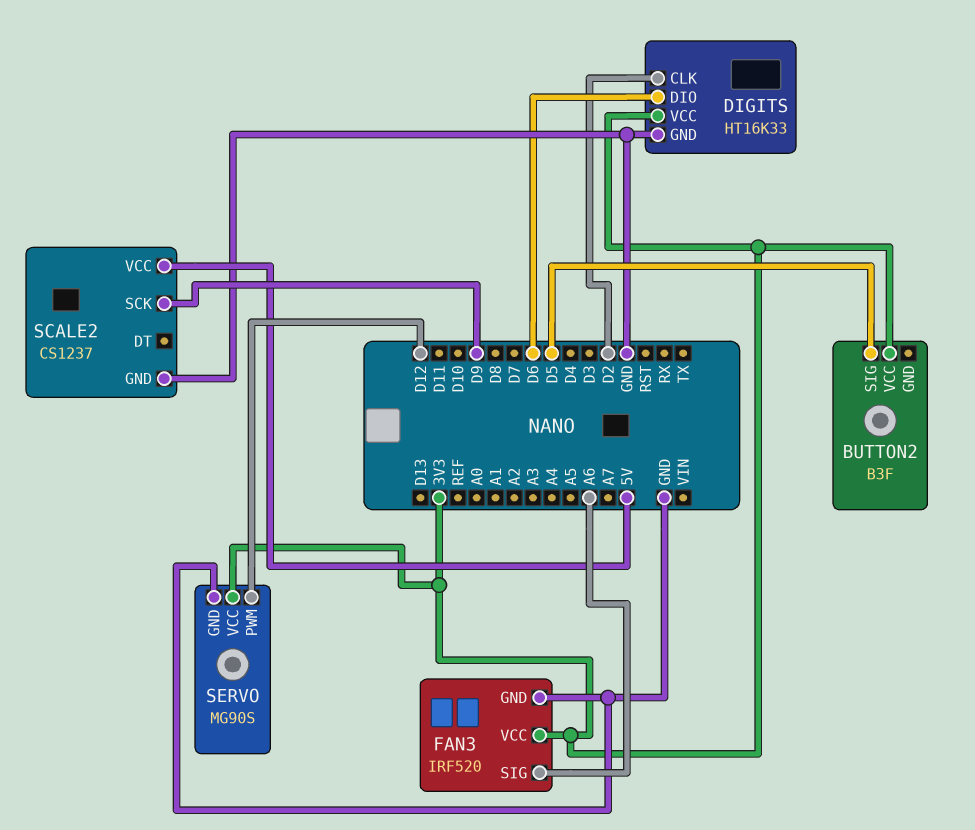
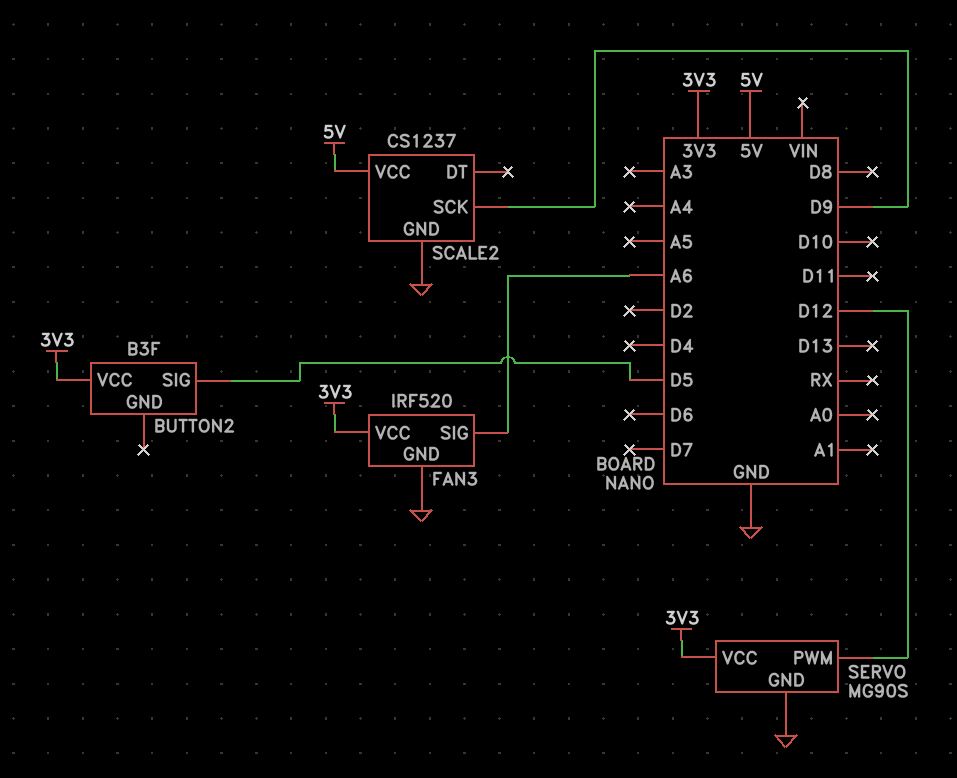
DIGITS: HT16K33 -> none
DIGITS pin CLK: D2 -> none
DIGITS pin DIO: D6 -> none
DIGITS pin GND: GND -> none
DIGITS pin VCC: 3V3 -> none

